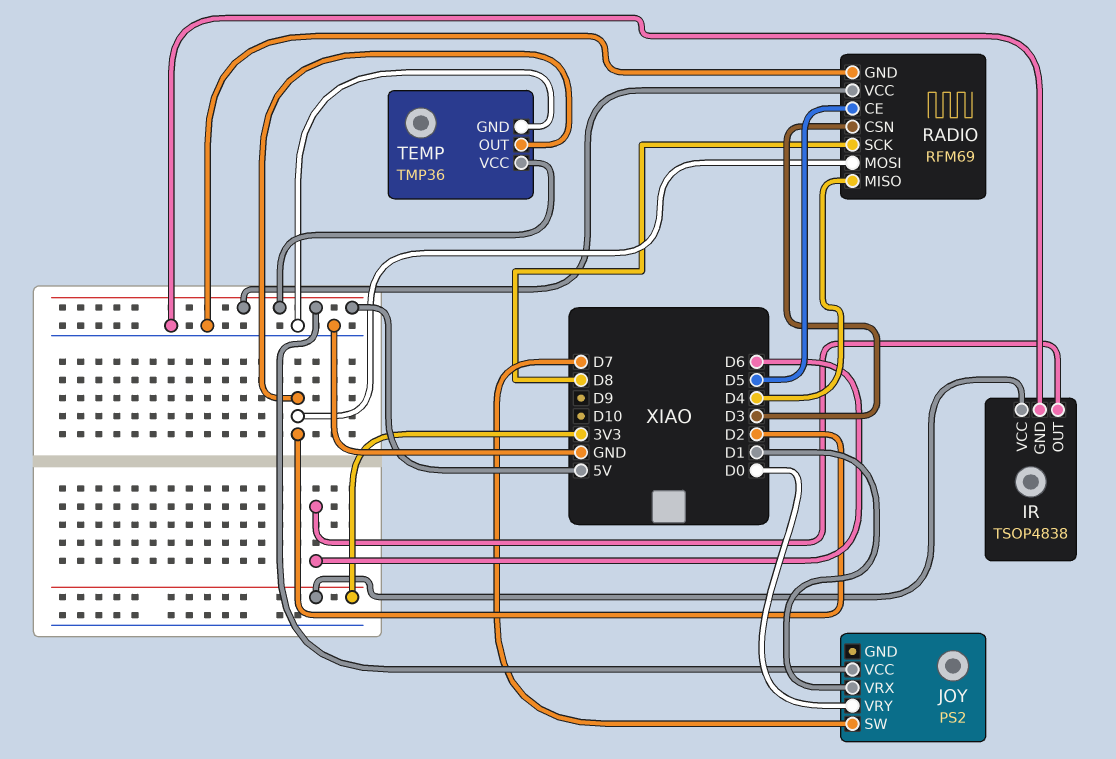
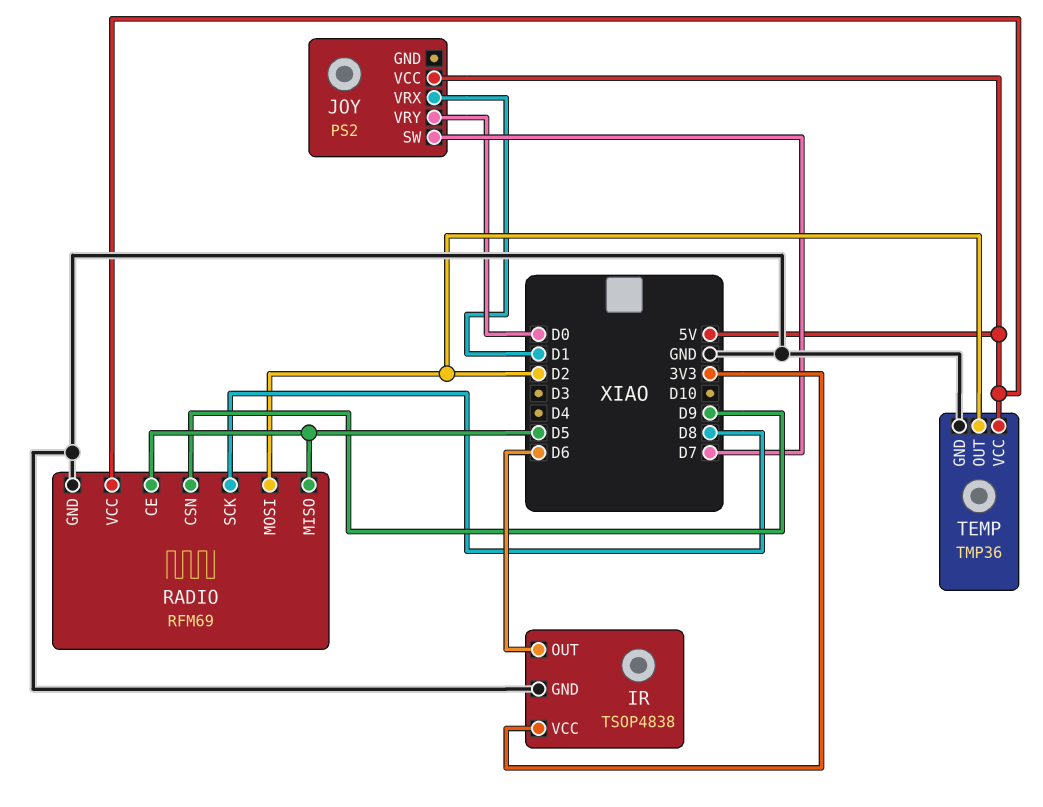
RADIO pin CSN: D3 -> D9
RADIO pin MISO: D4 -> D5

